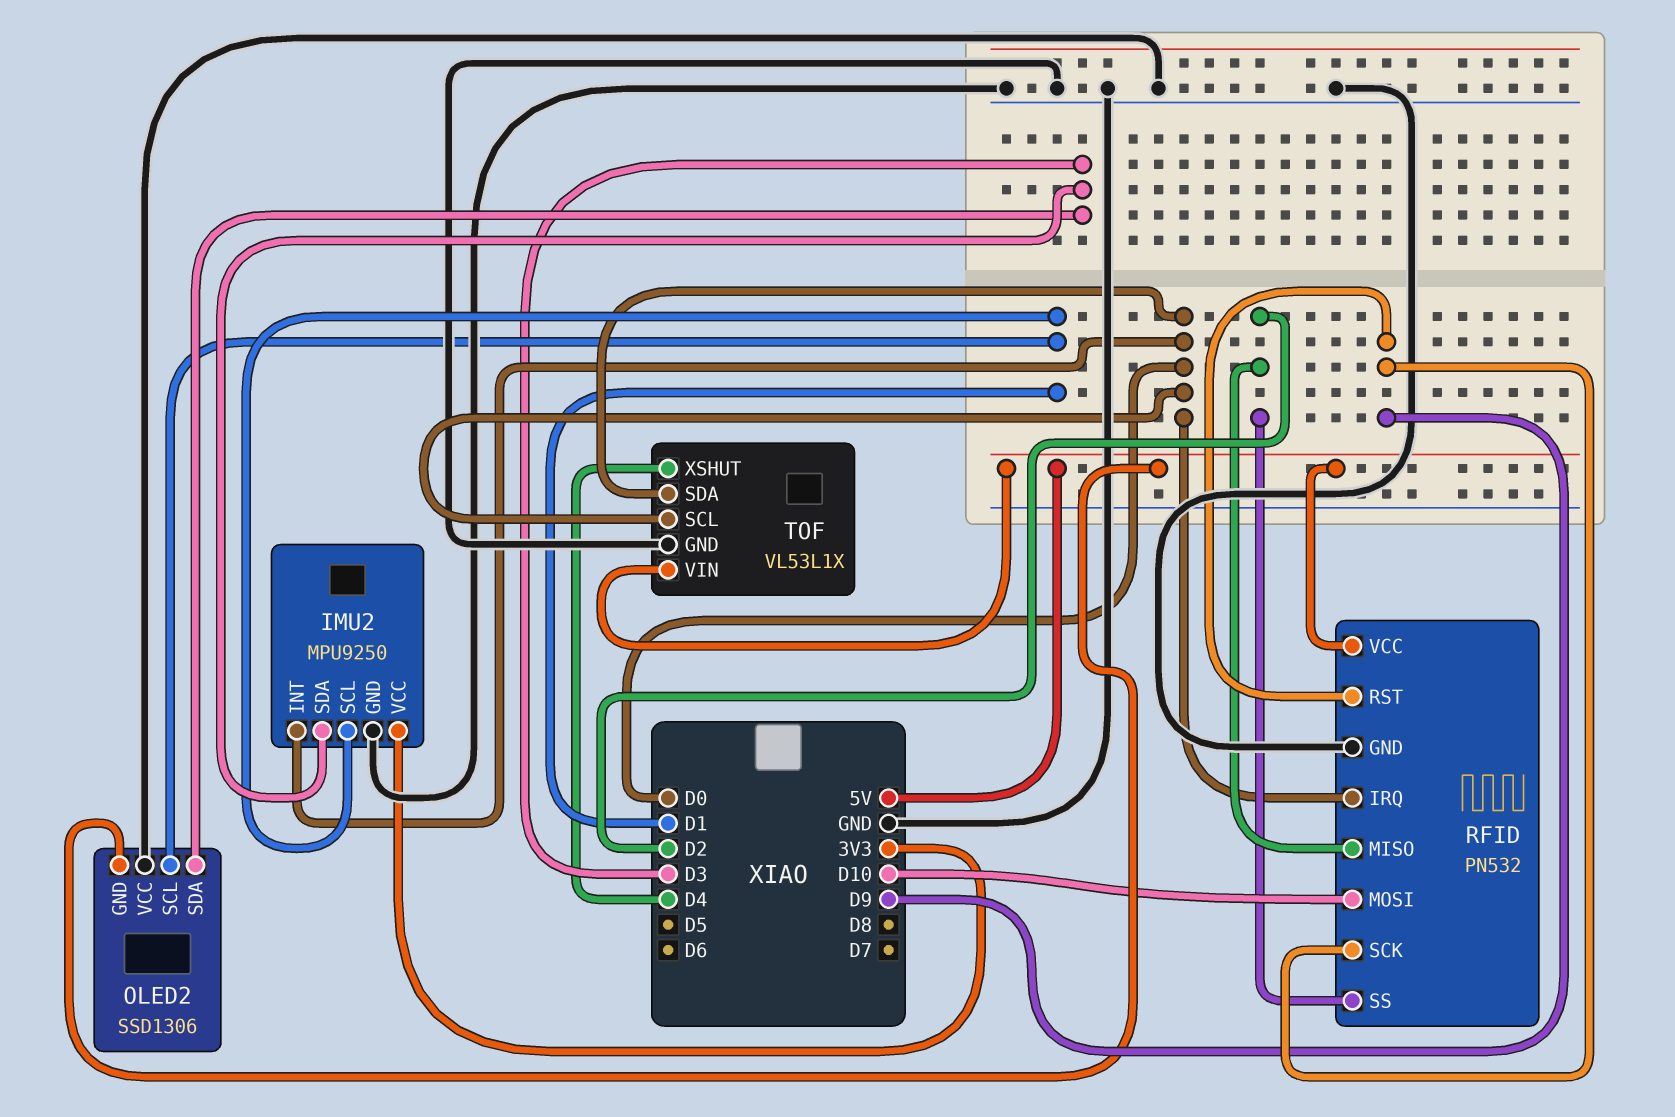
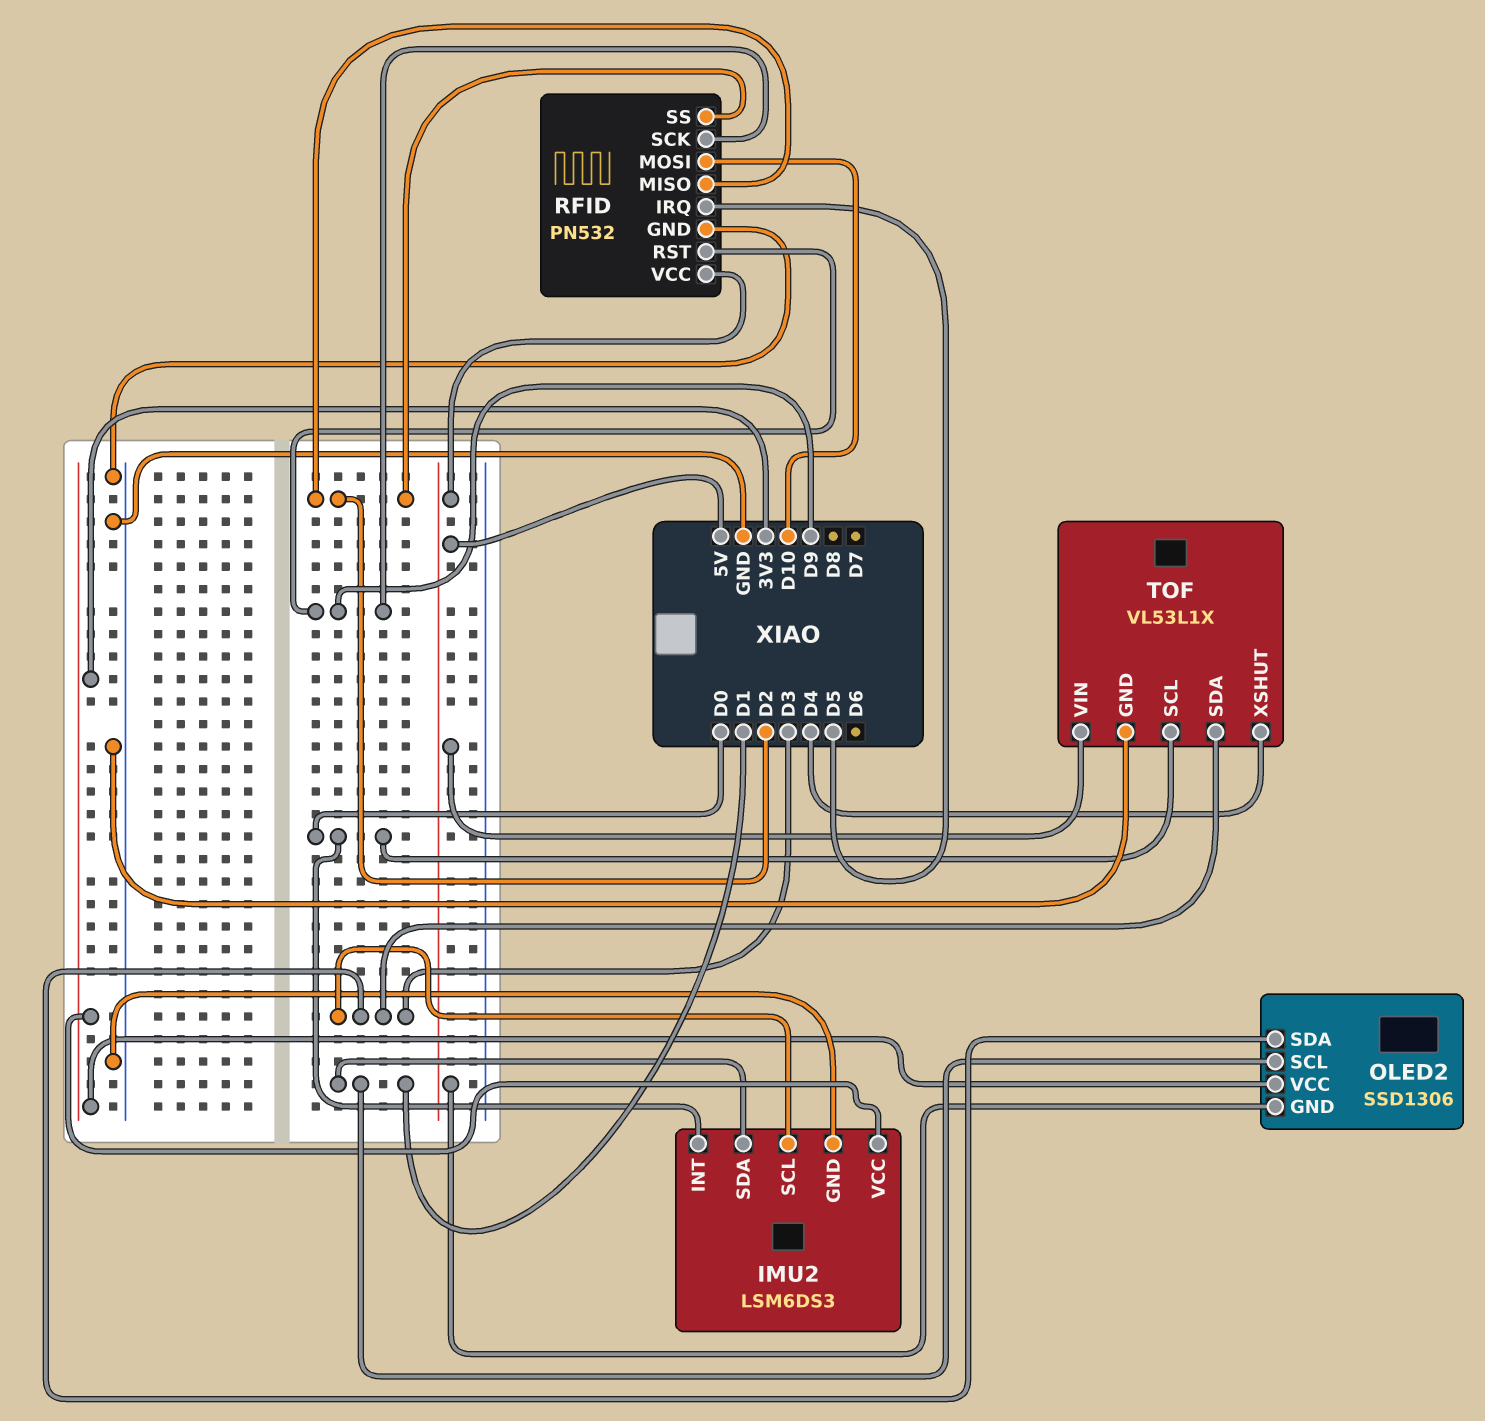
IMU2: MPU9250 -> LSM6DS3
IMU2 pin SCL: D1 -> D3
IMU2 pin SDA: D3 -> D1
OLED2 pin VCC: GND -> 3V3
RFID pin IRQ: D0 -> D5
TOF pin SDA: D0 -> D3

